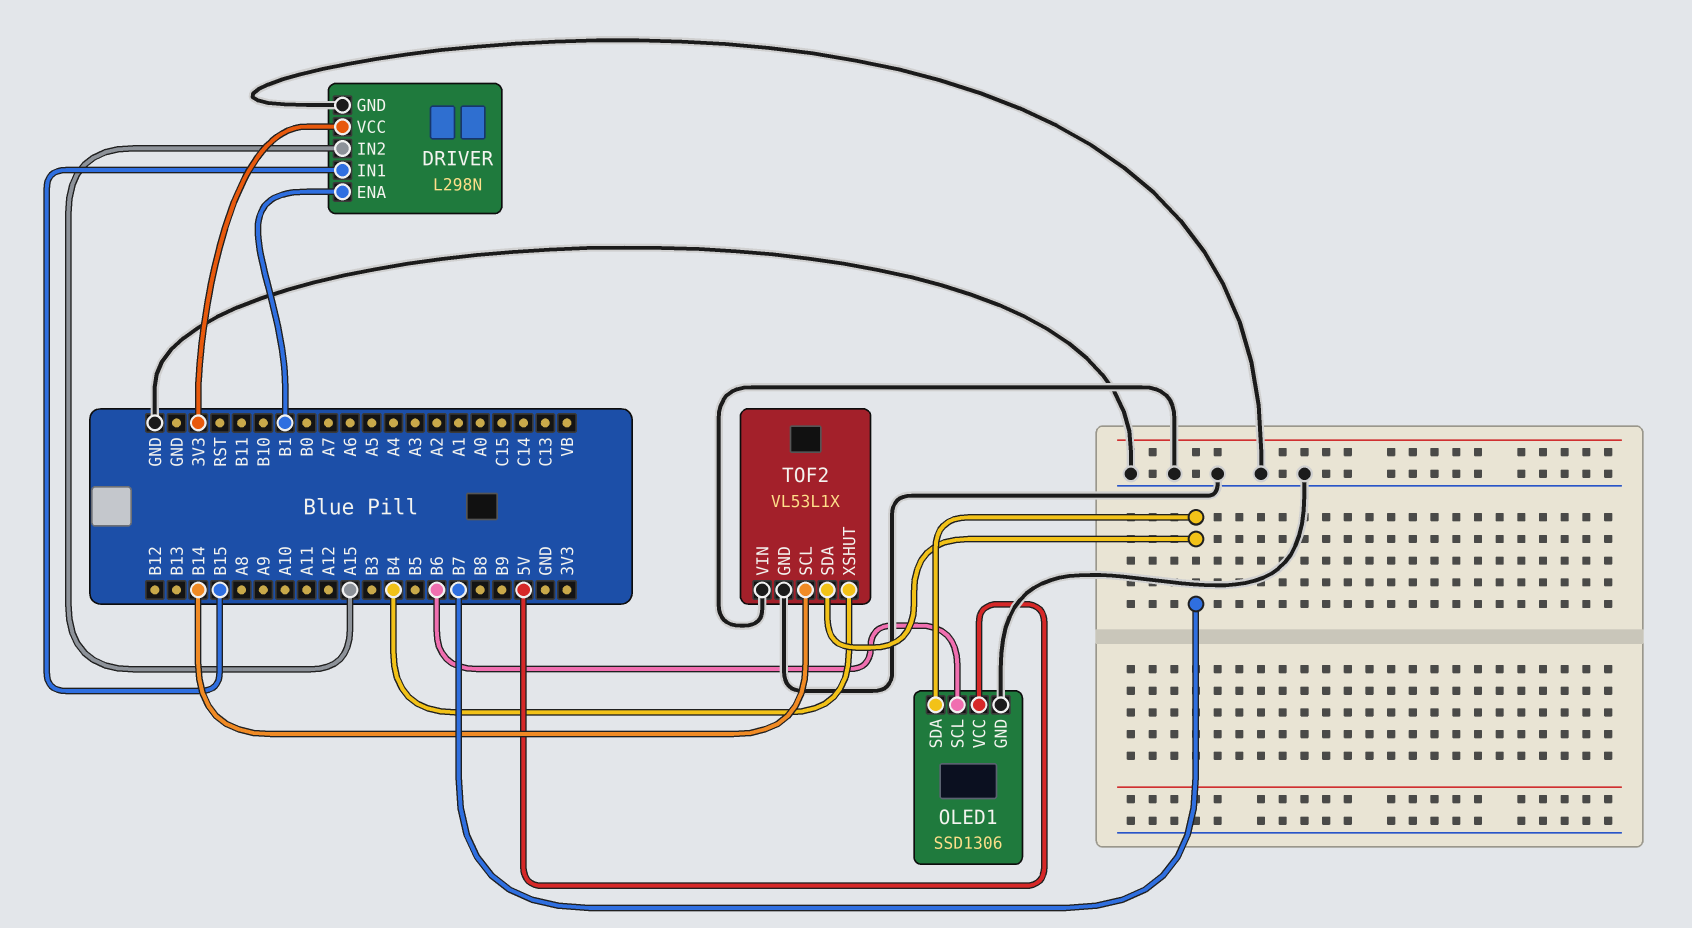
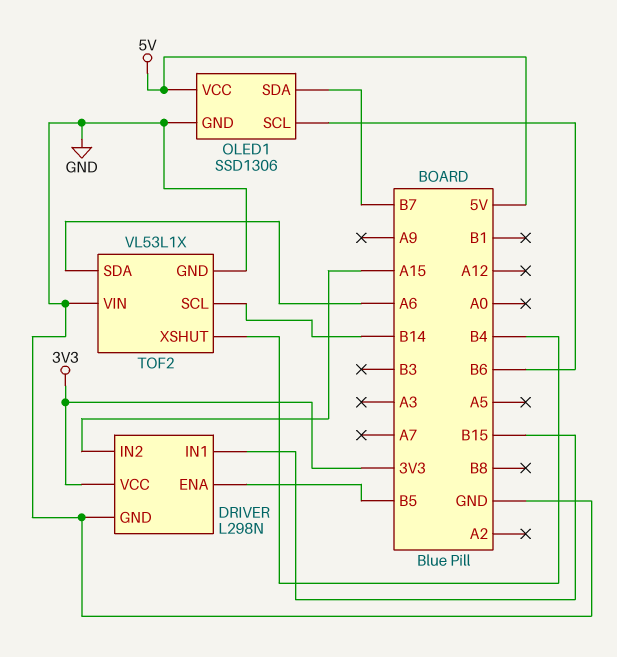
DRIVER pin ENA: B1 -> B5
TOF2 pin SDA: B7 -> A6

